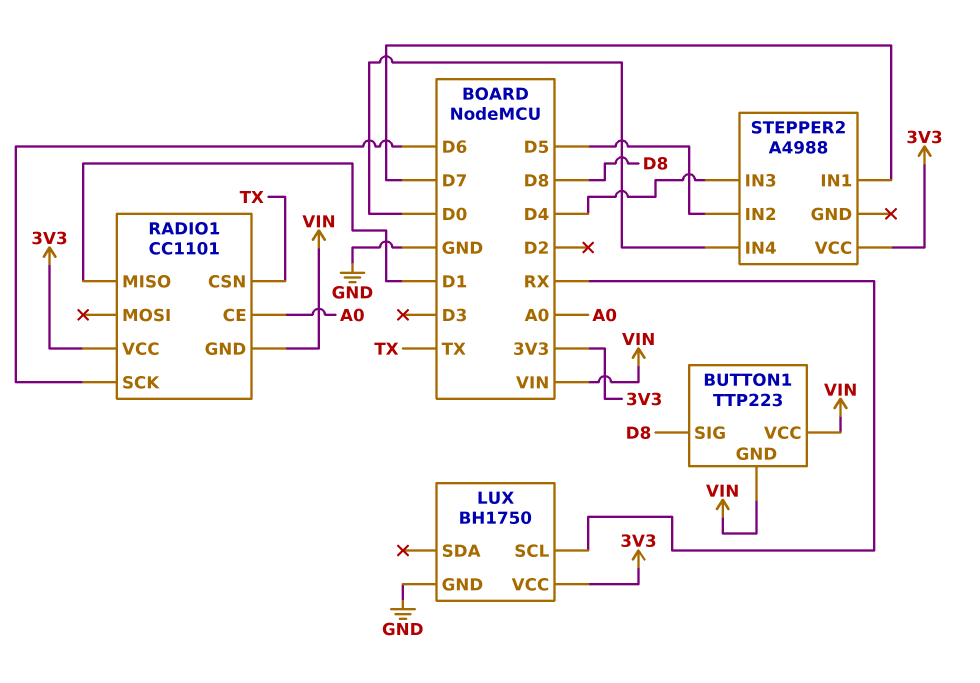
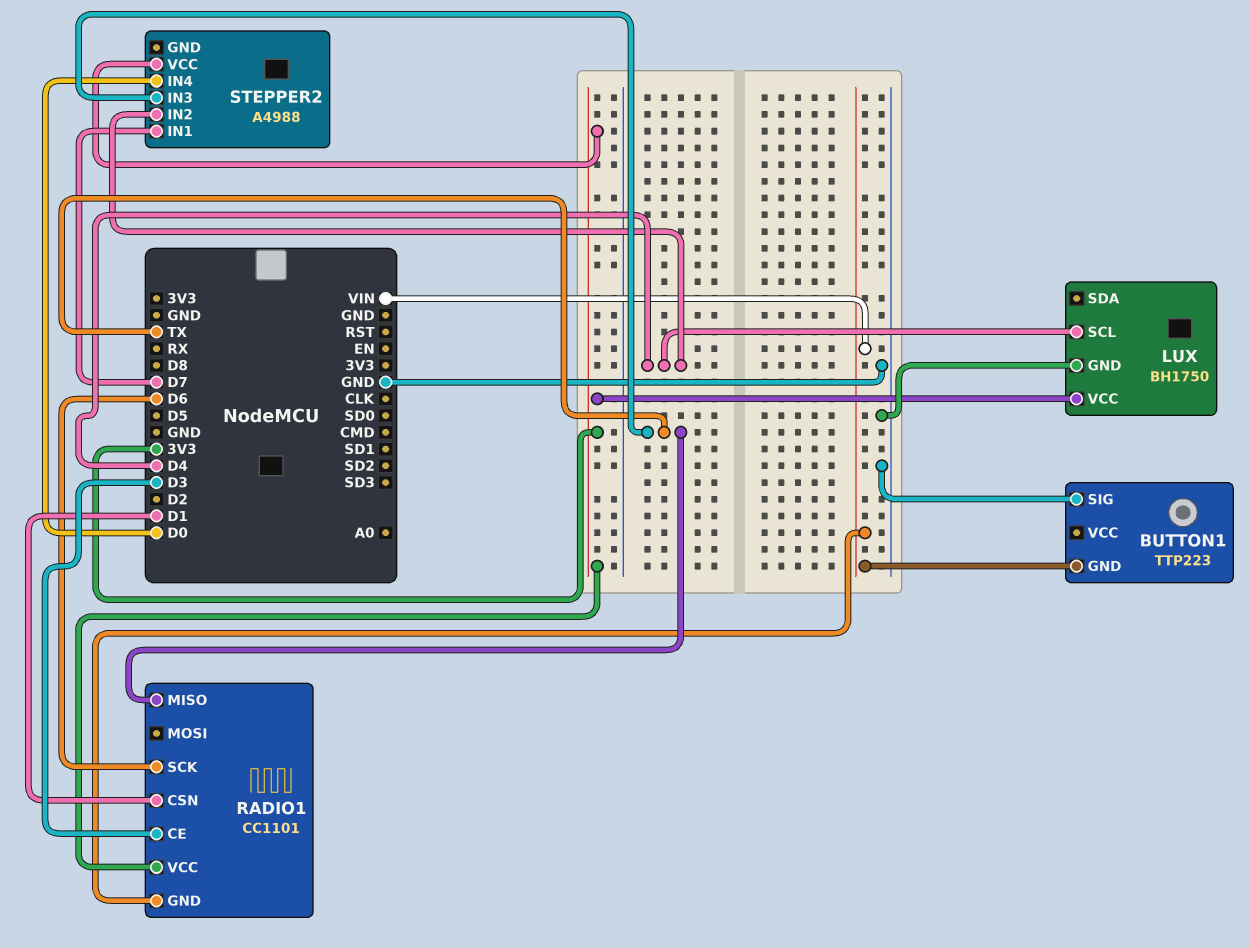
BUTTON1 pin SIG: D8 -> GND
BUTTON1 pin VCC: VIN -> none
LUX pin SCL: RX -> D4
RADIO1 pin CE: A0 -> D3
RADIO1 pin CSN: TX -> D1
RADIO1 pin MISO: D1 -> TX
STEPPER2 pin IN2: D5 -> D4
STEPPER2 pin IN3: D4 -> TX

